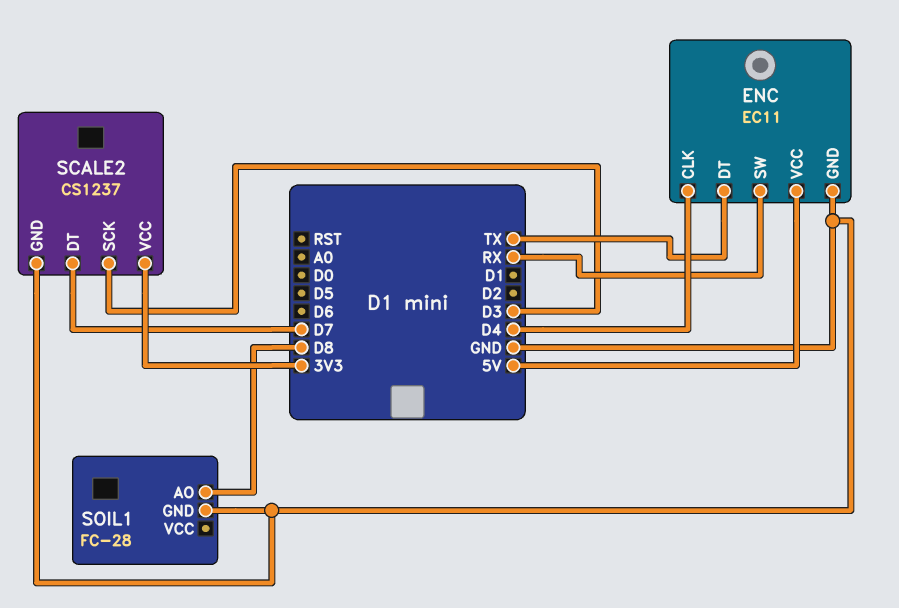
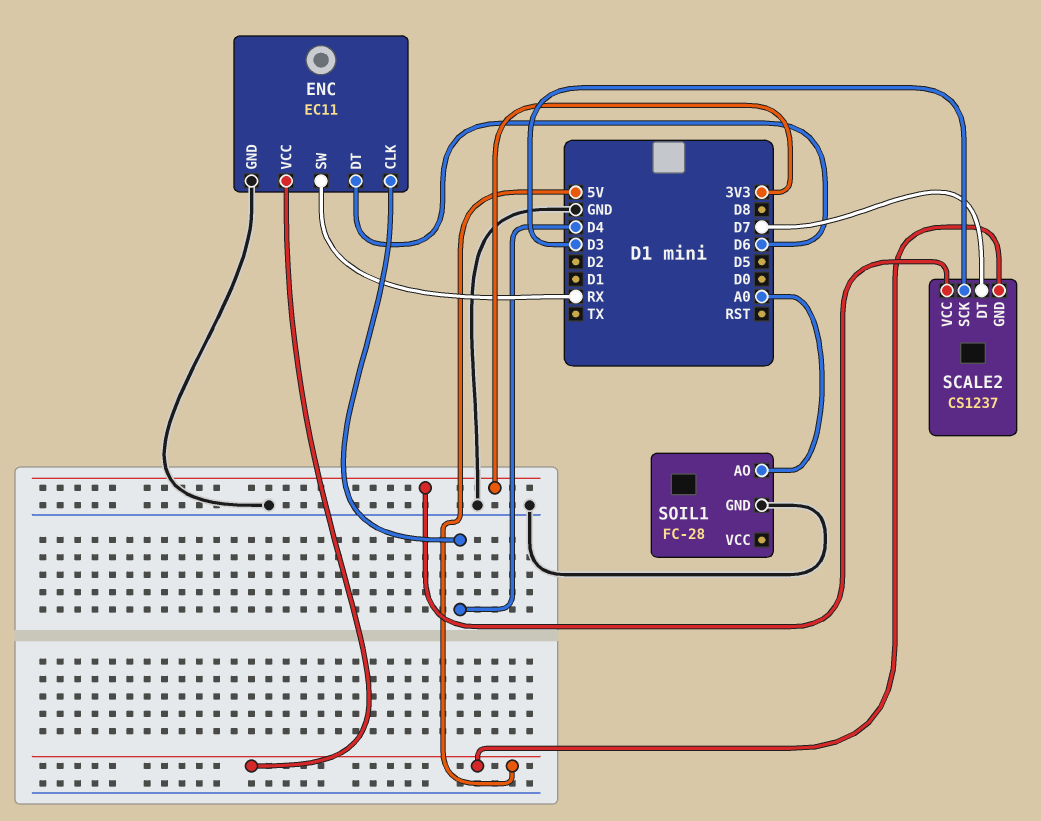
ENC pin DT: TX -> D6
SCALE2 pin GND: GND -> 5V
SOIL1 pin AO: D8 -> A0

